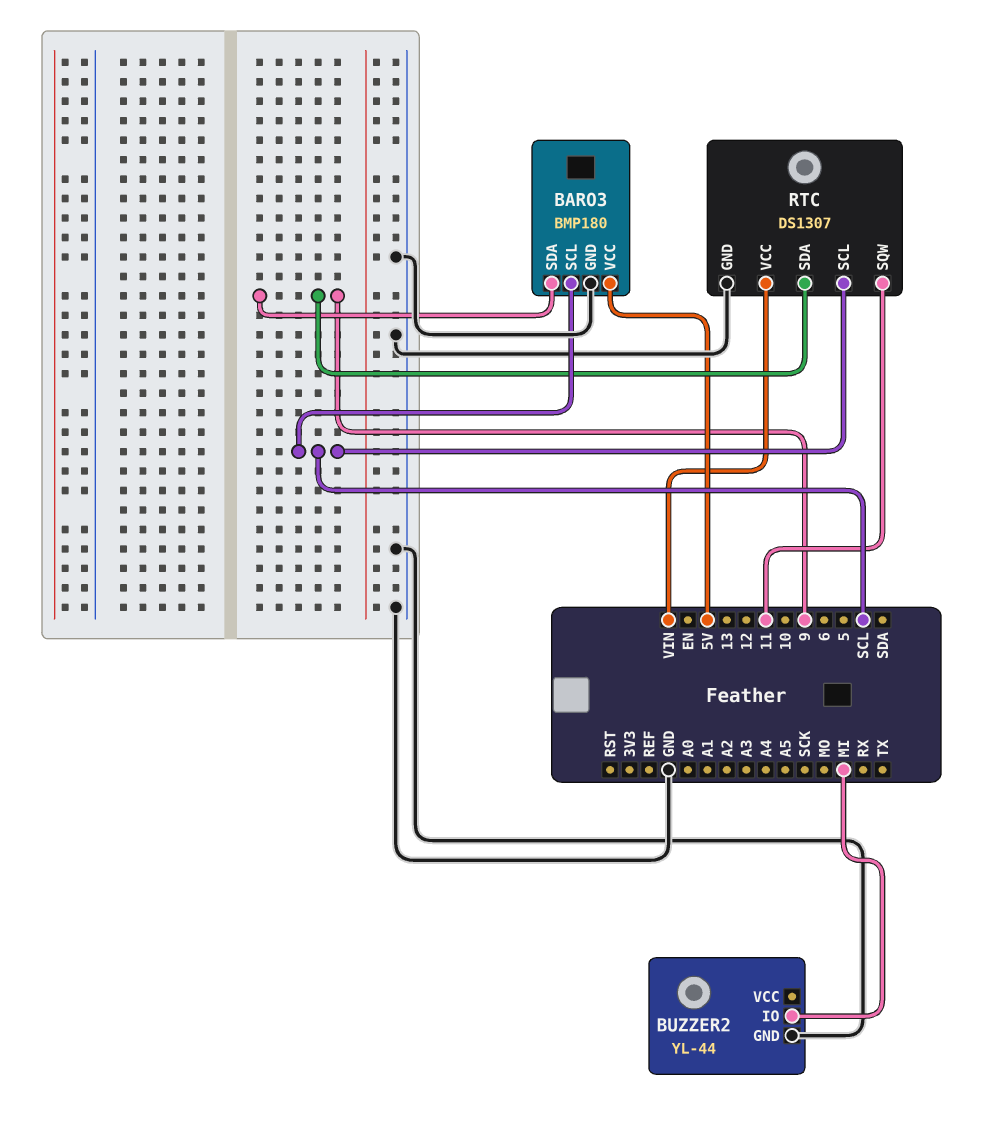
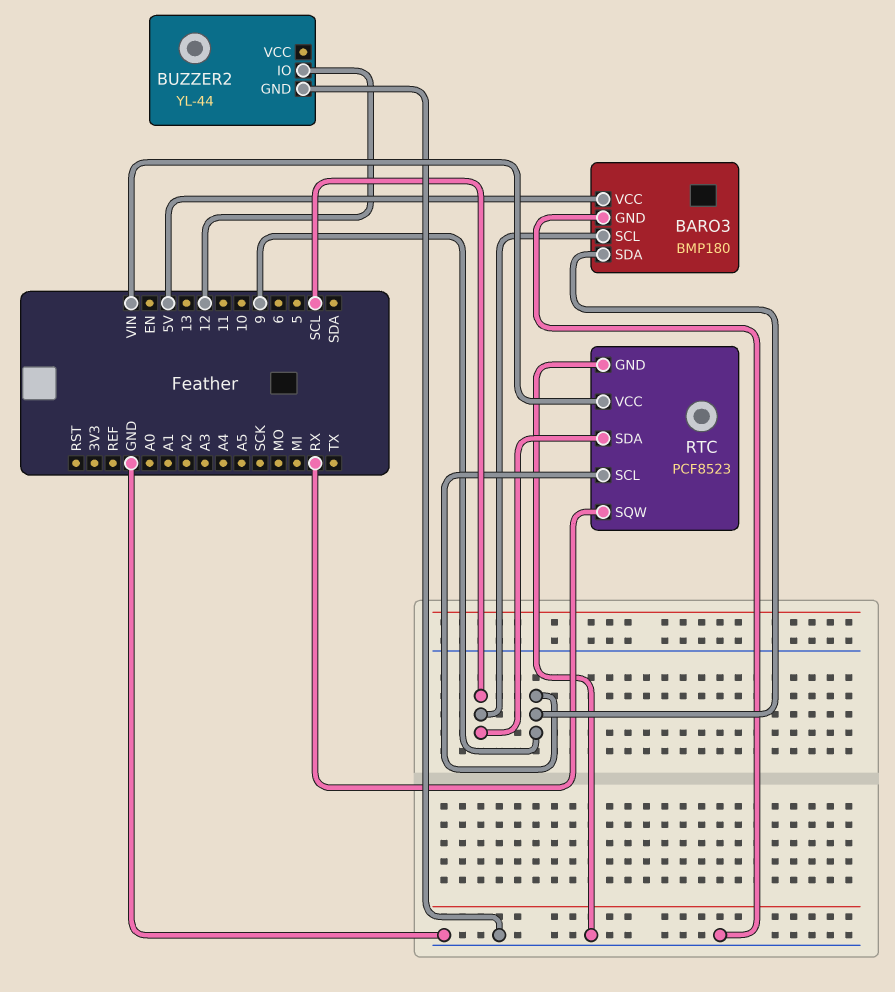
BUZZER2 pin IO: MI -> 12
RTC: DS1307 -> PCF8523
RTC pin SCL: SCL -> 9
RTC pin SDA: 9 -> SCL
RTC pin SQW: 11 -> RX

